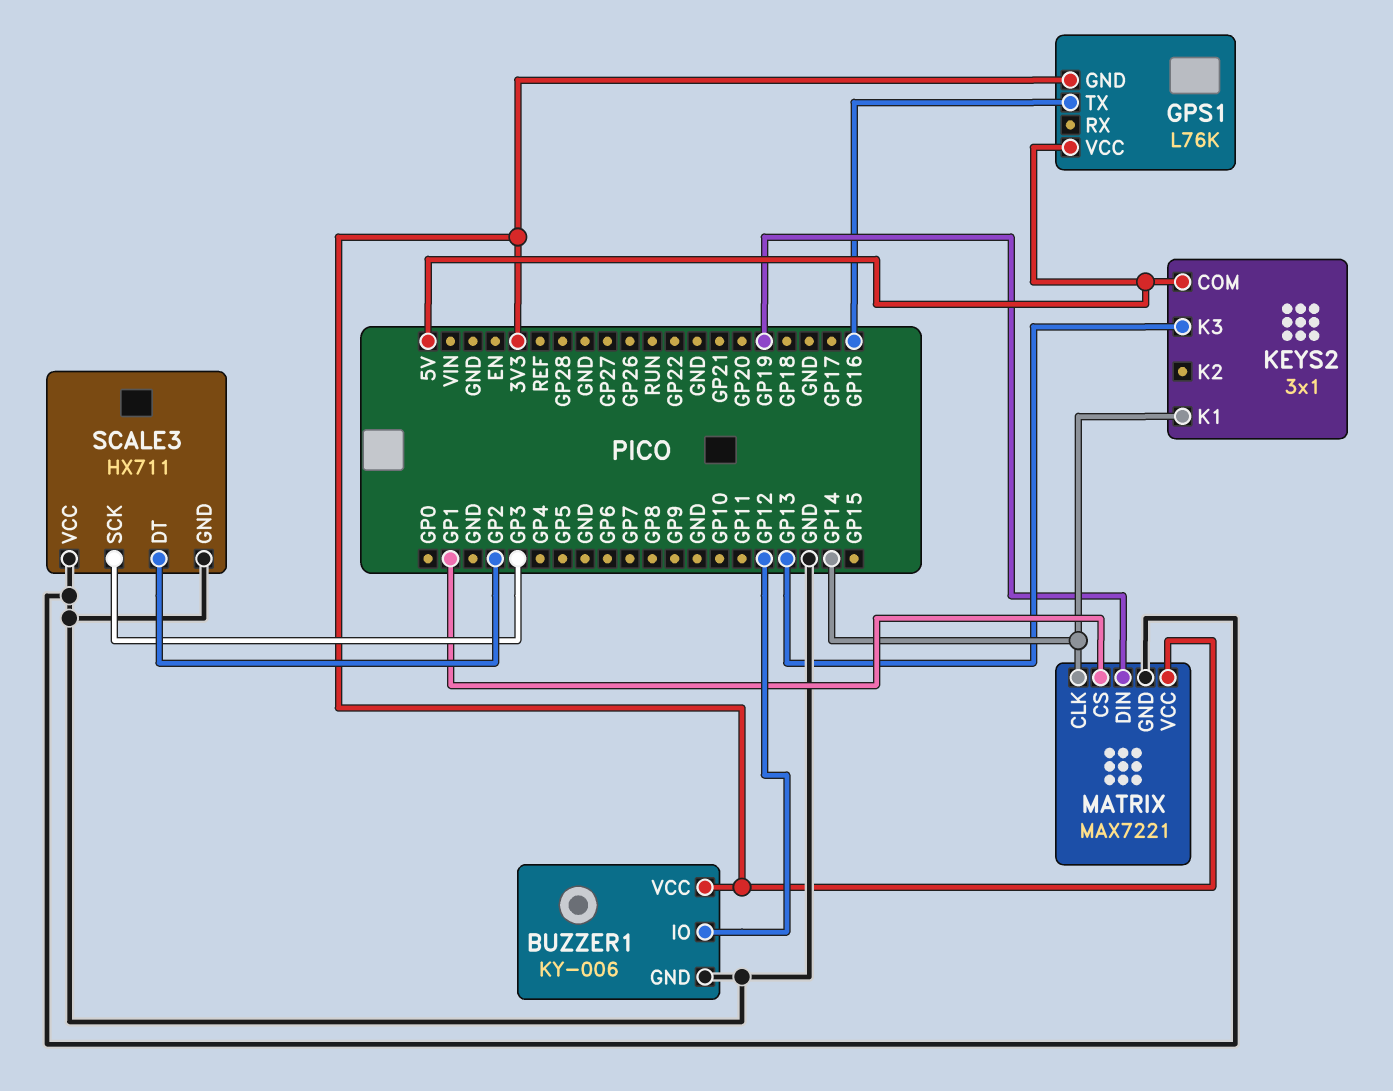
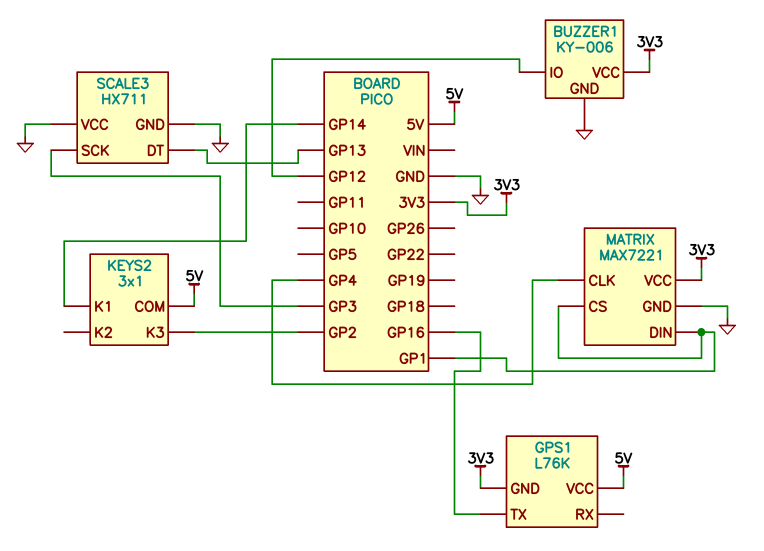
KEYS2 pin K3: GP13 -> GP2
MATRIX pin CLK: GP14 -> GP4
MATRIX pin DIN: GP19 -> GP1
SCALE3 pin DT: GP2 -> GP13

